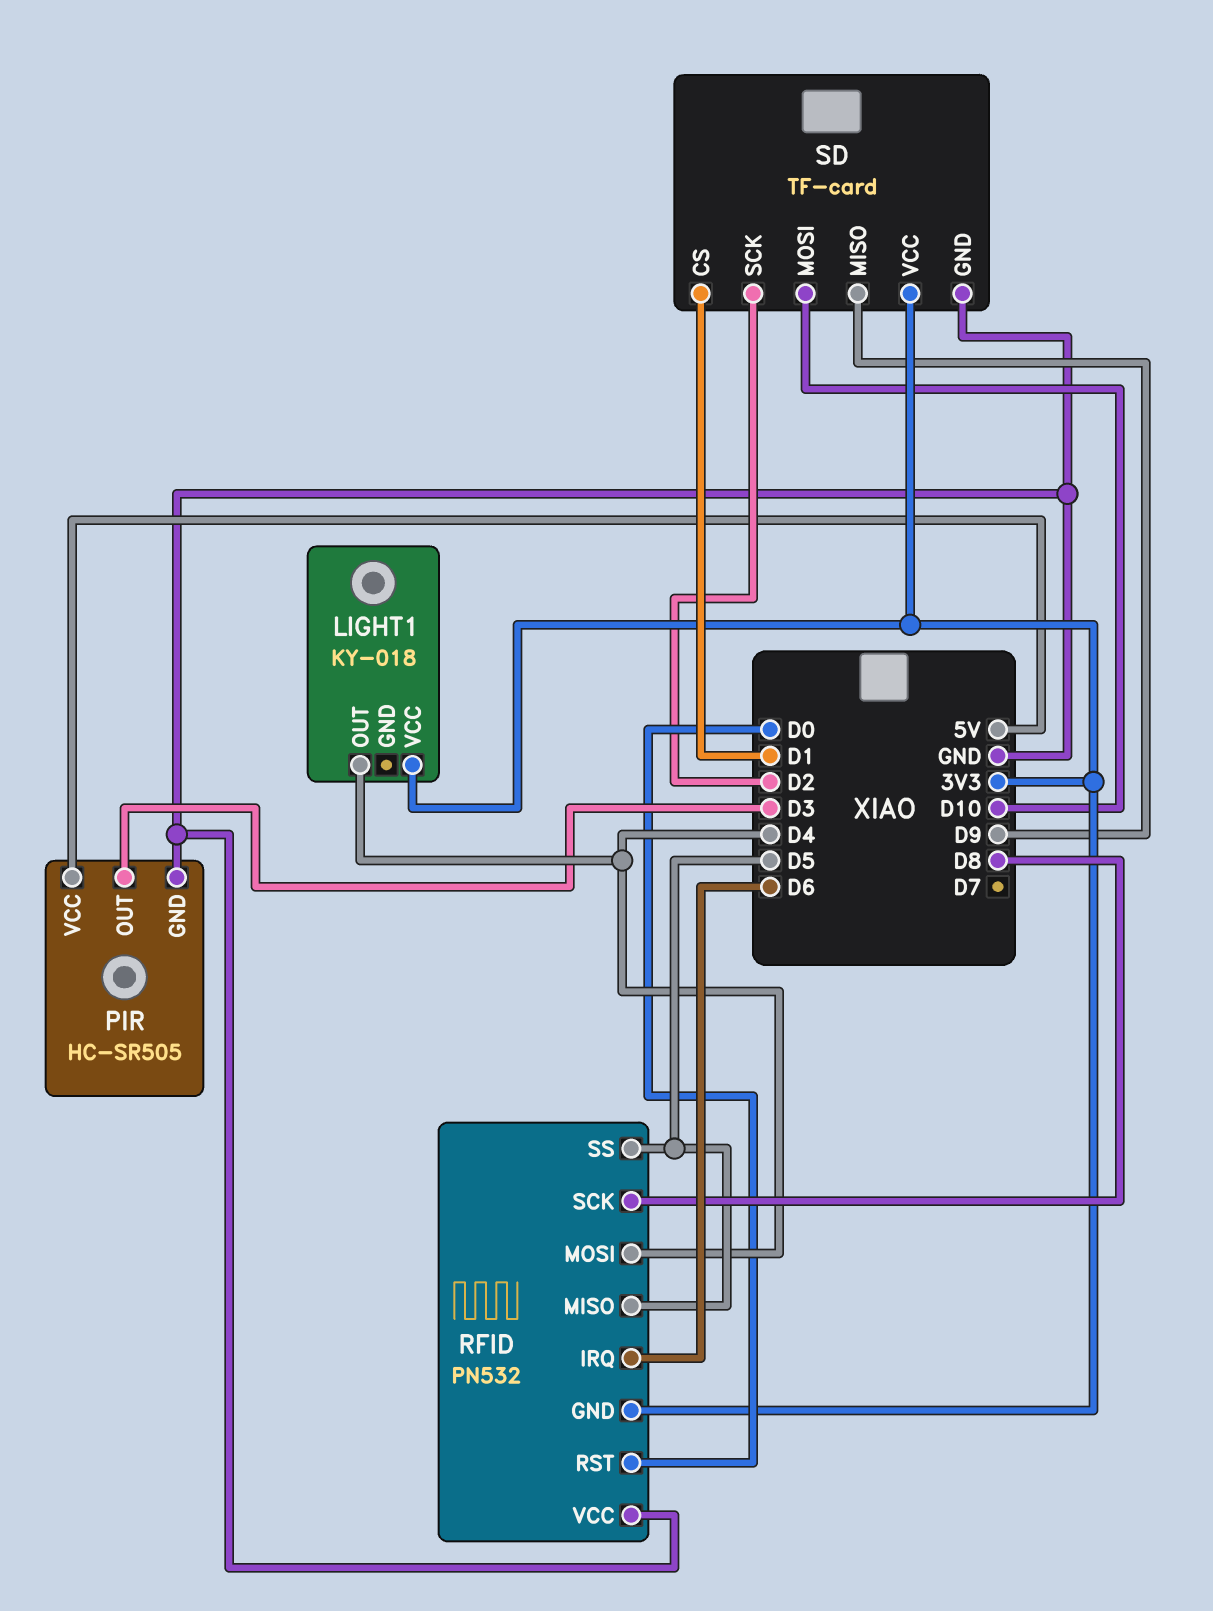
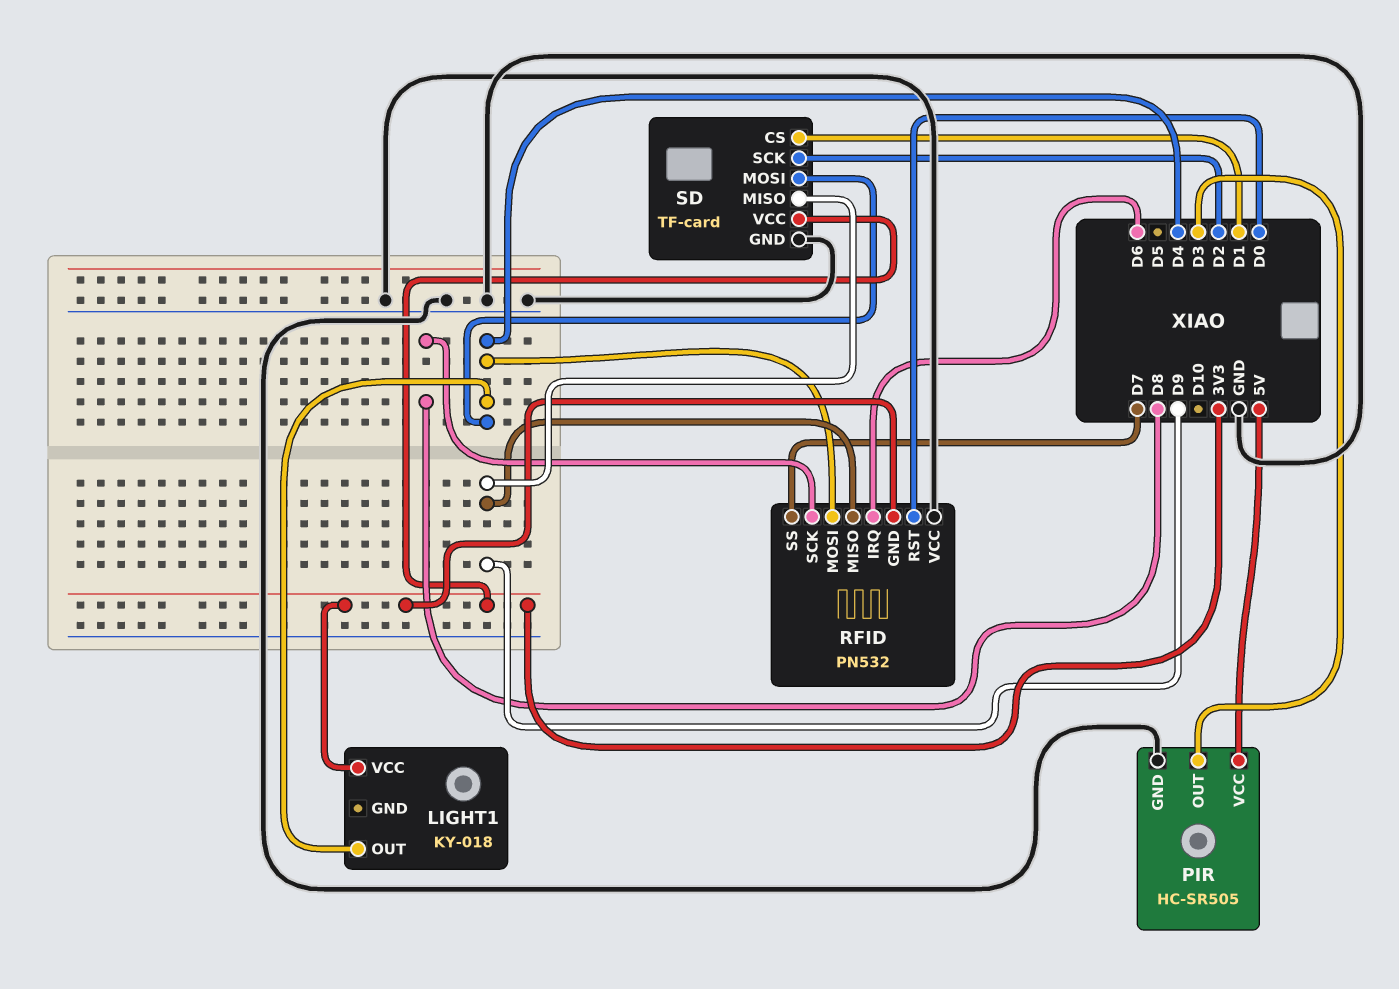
RFID pin MISO: D5 -> D9
RFID pin SS: D5 -> D7
SD pin MOSI: D10 -> D4

